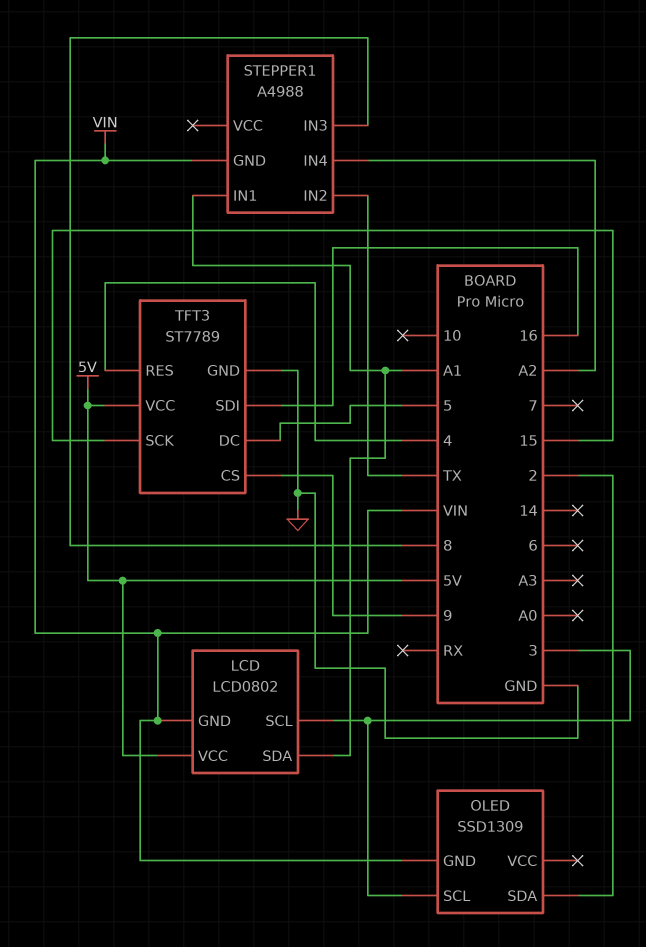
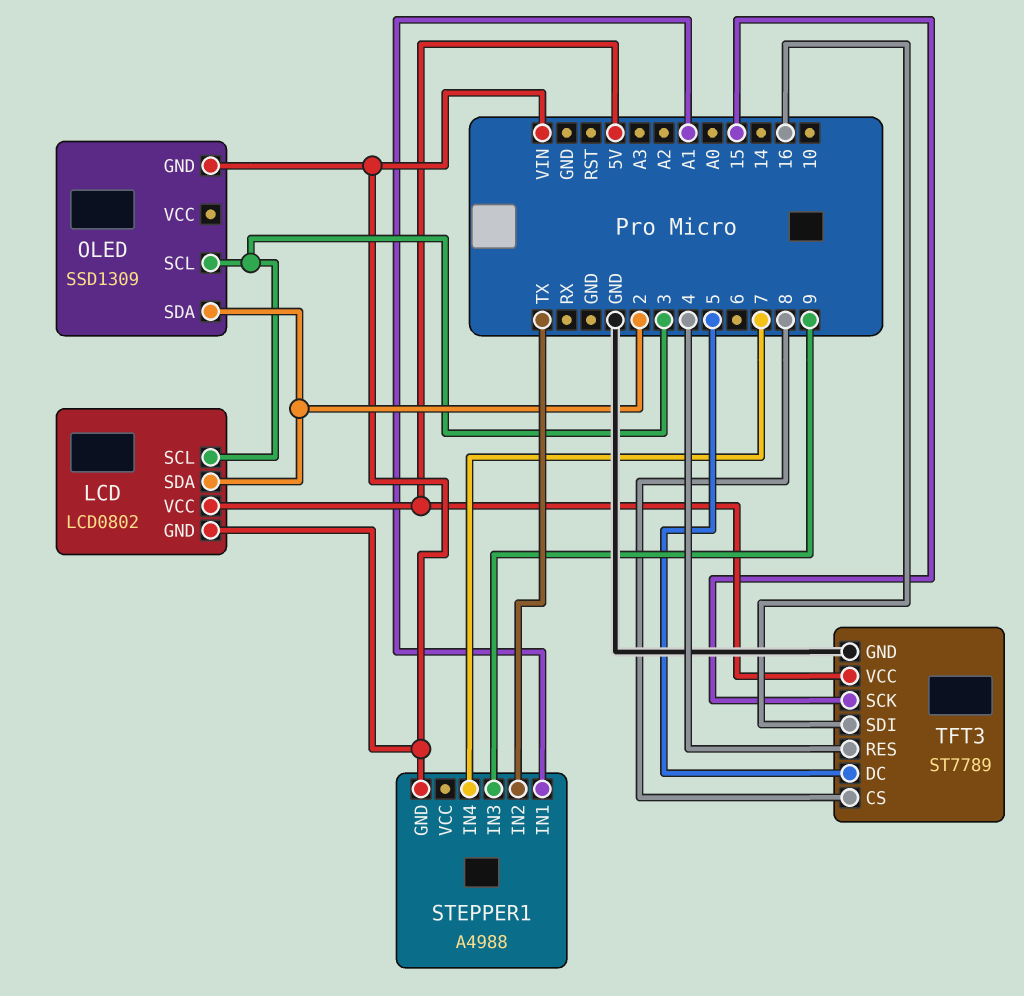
LCD pin SDA: A1 -> 2
STEPPER1 pin IN3: 8 -> 9
STEPPER1 pin IN4: A2 -> 7
TFT3 pin CS: 9 -> 8

